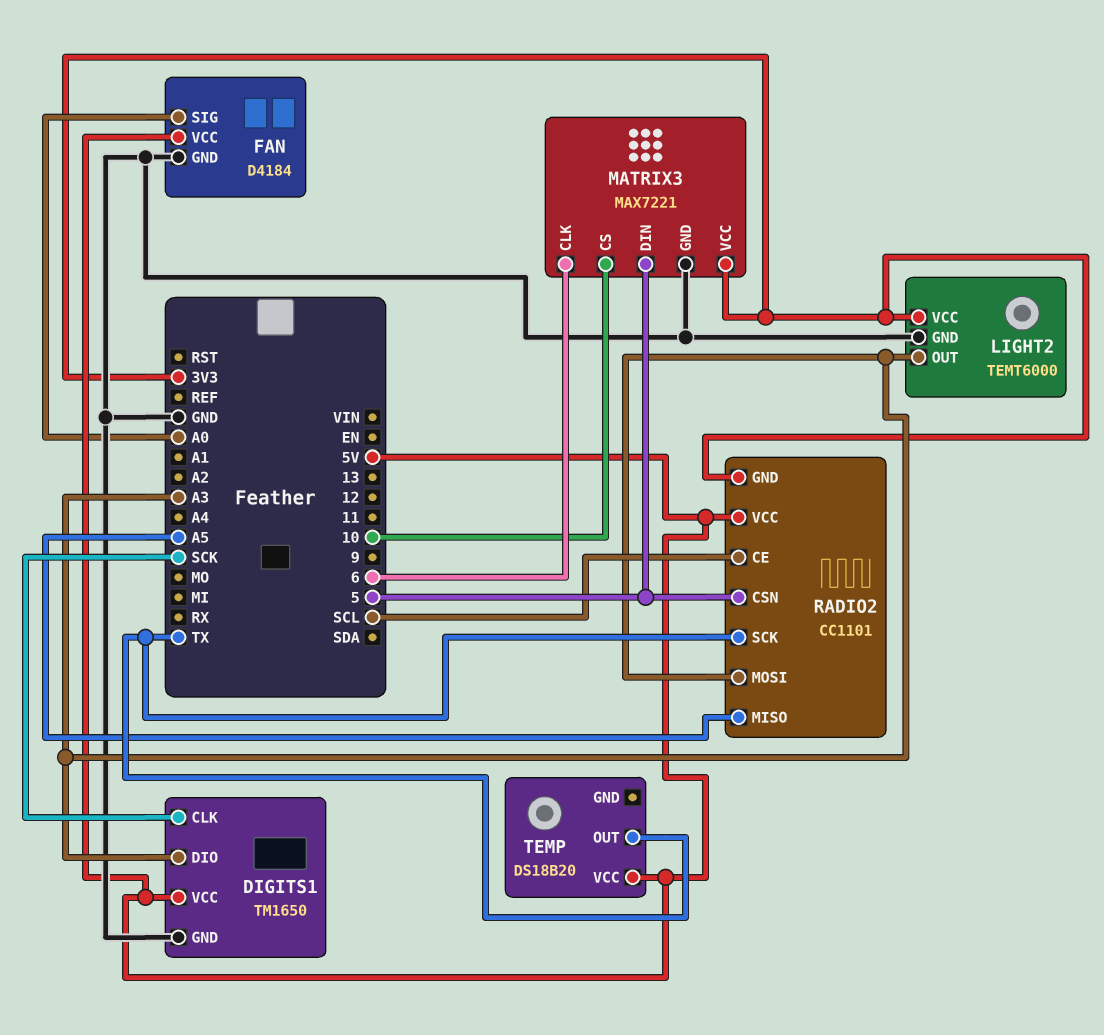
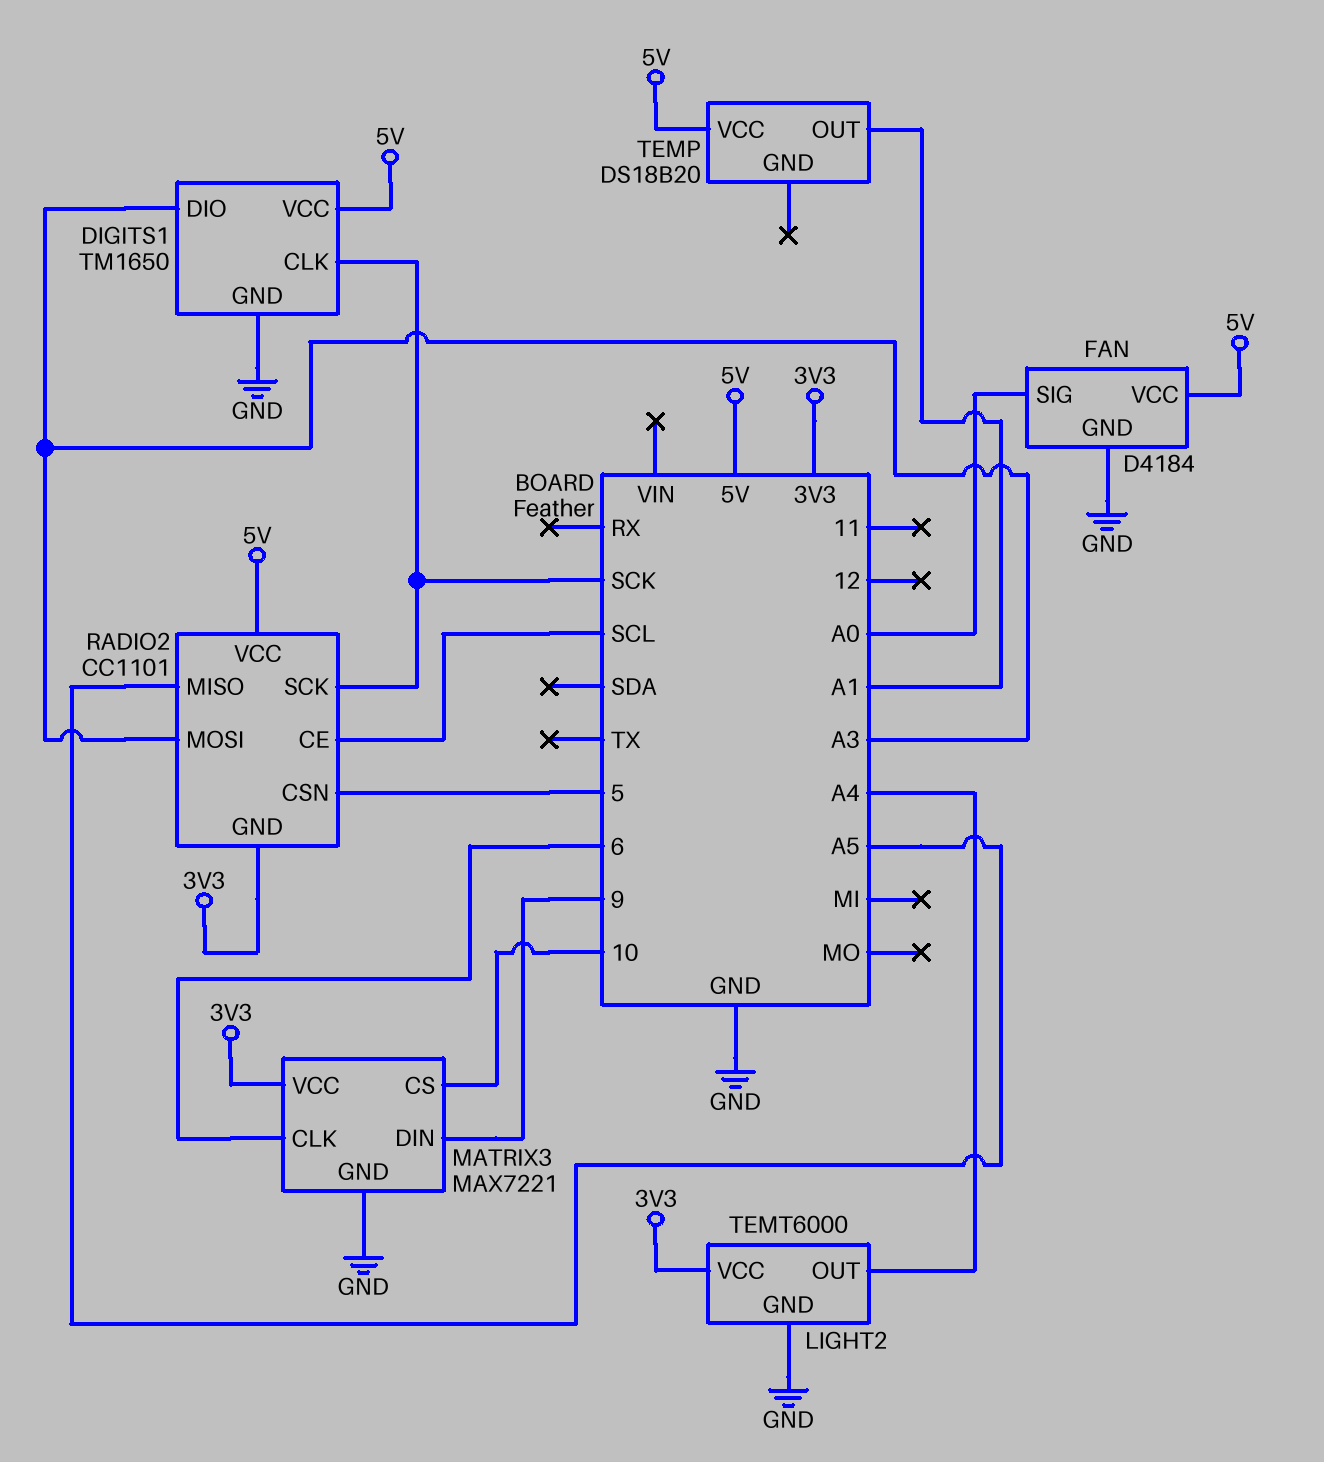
LIGHT2 pin OUT: A3 -> A4
MATRIX3 pin DIN: 5 -> 9
RADIO2 pin SCK: TX -> SCK
TEMP pin OUT: TX -> A1

